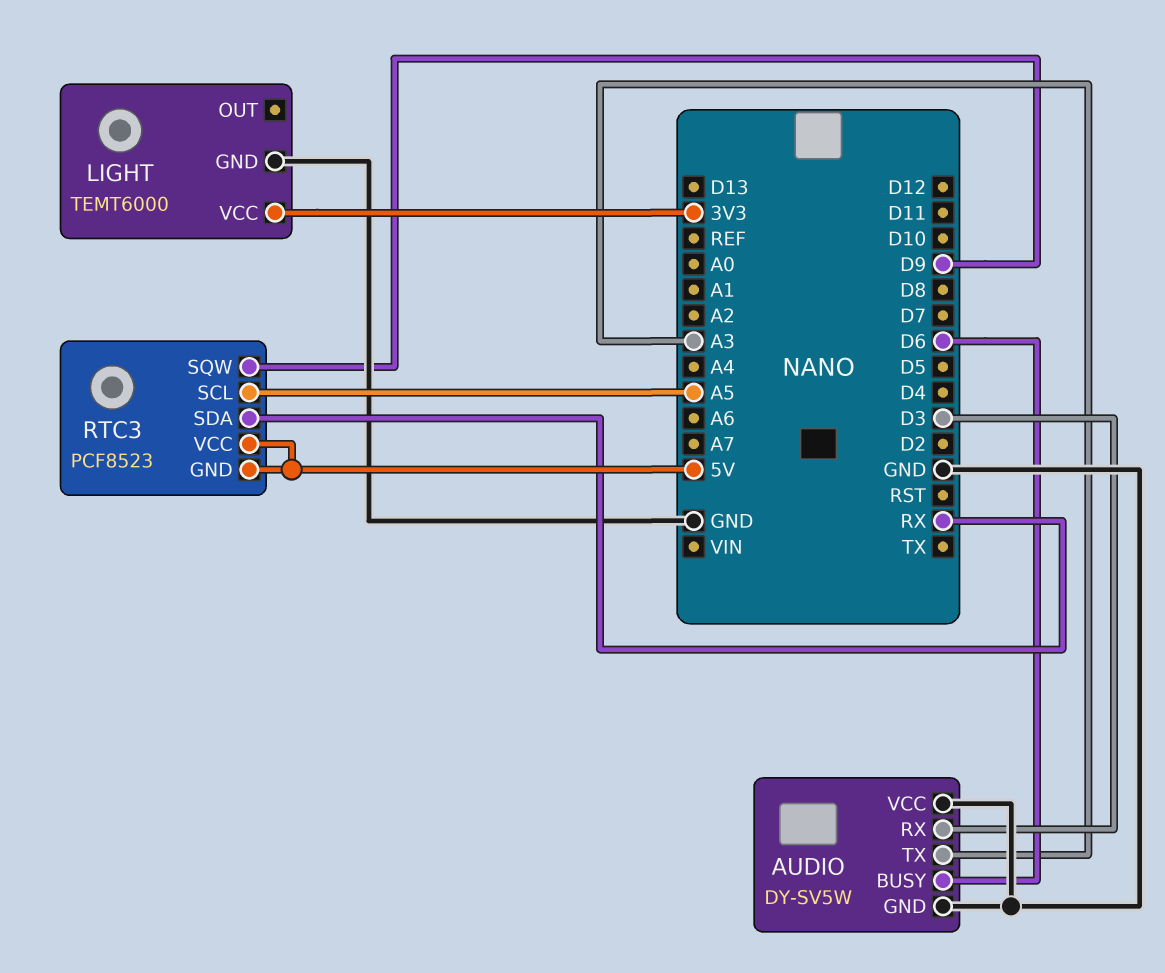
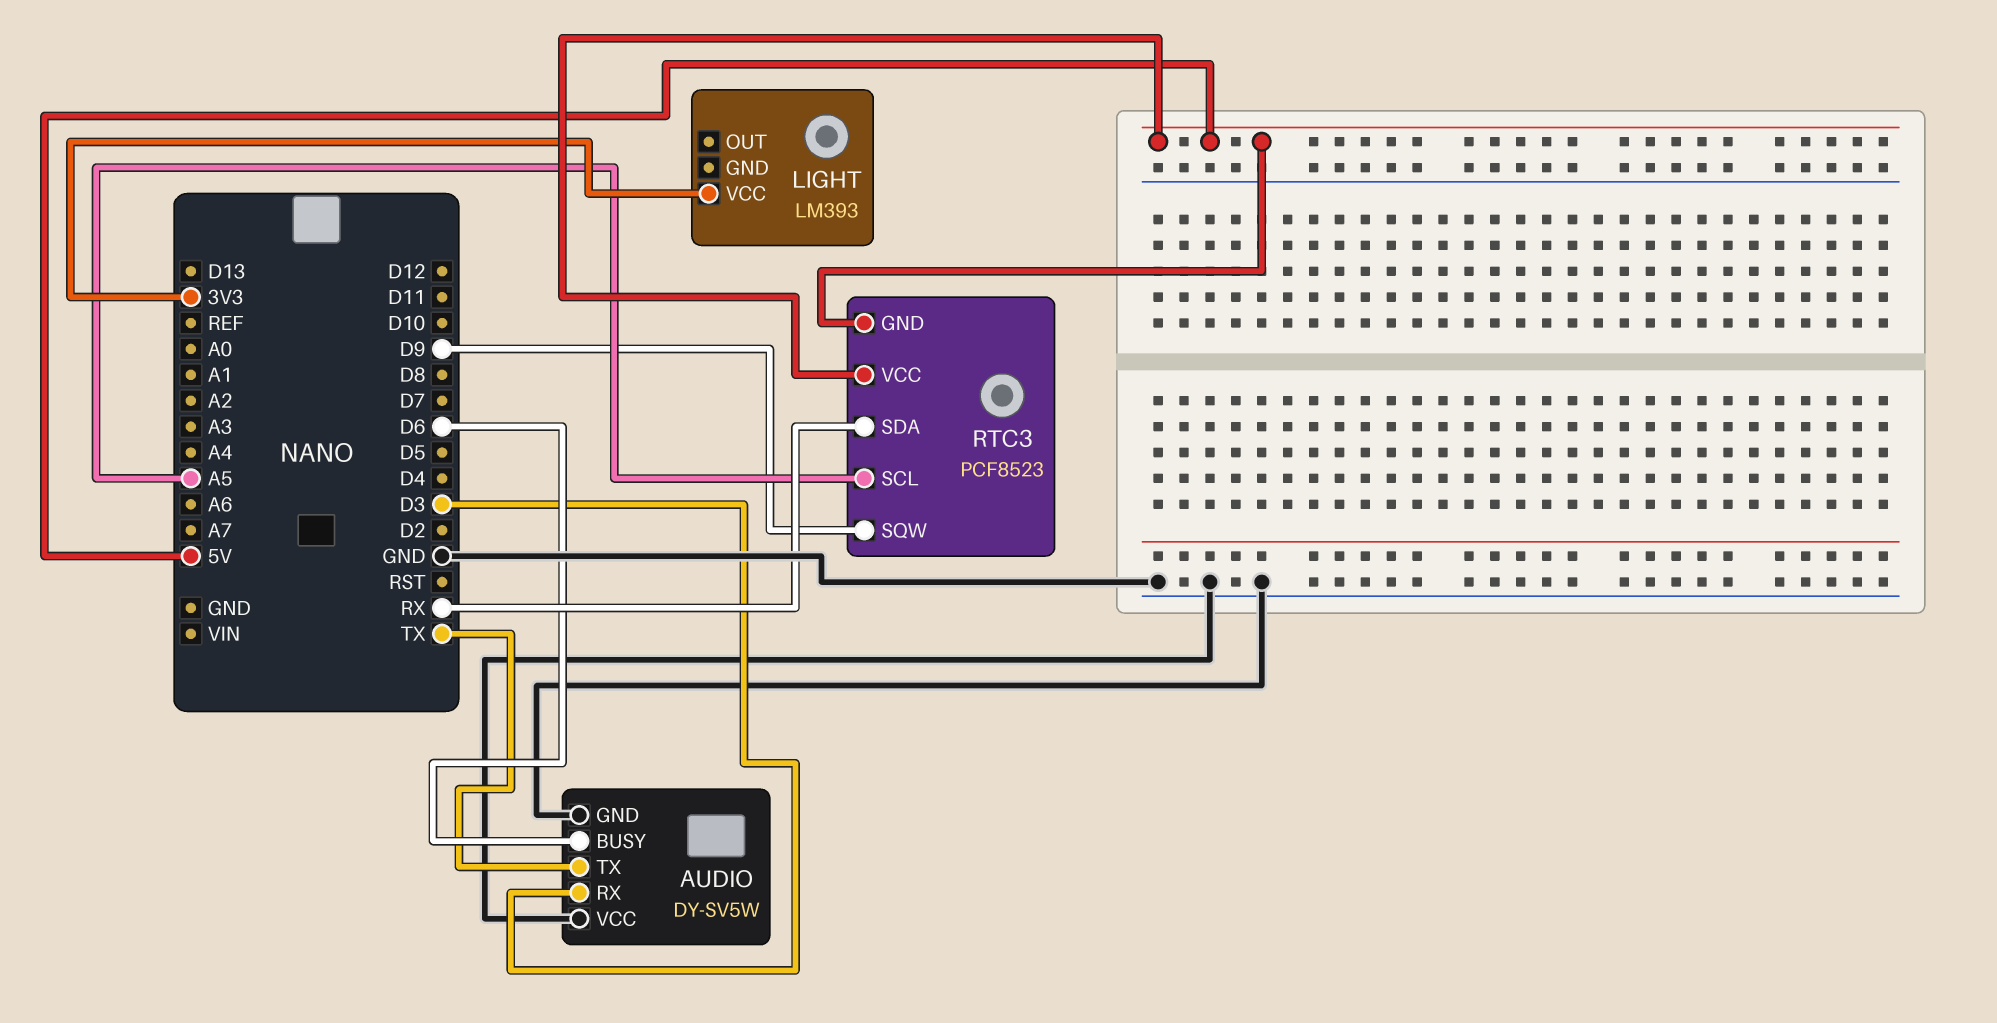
AUDIO pin TX: A3 -> TX
LIGHT: TEMT6000 -> LM393
LIGHT pin GND: GND -> none

